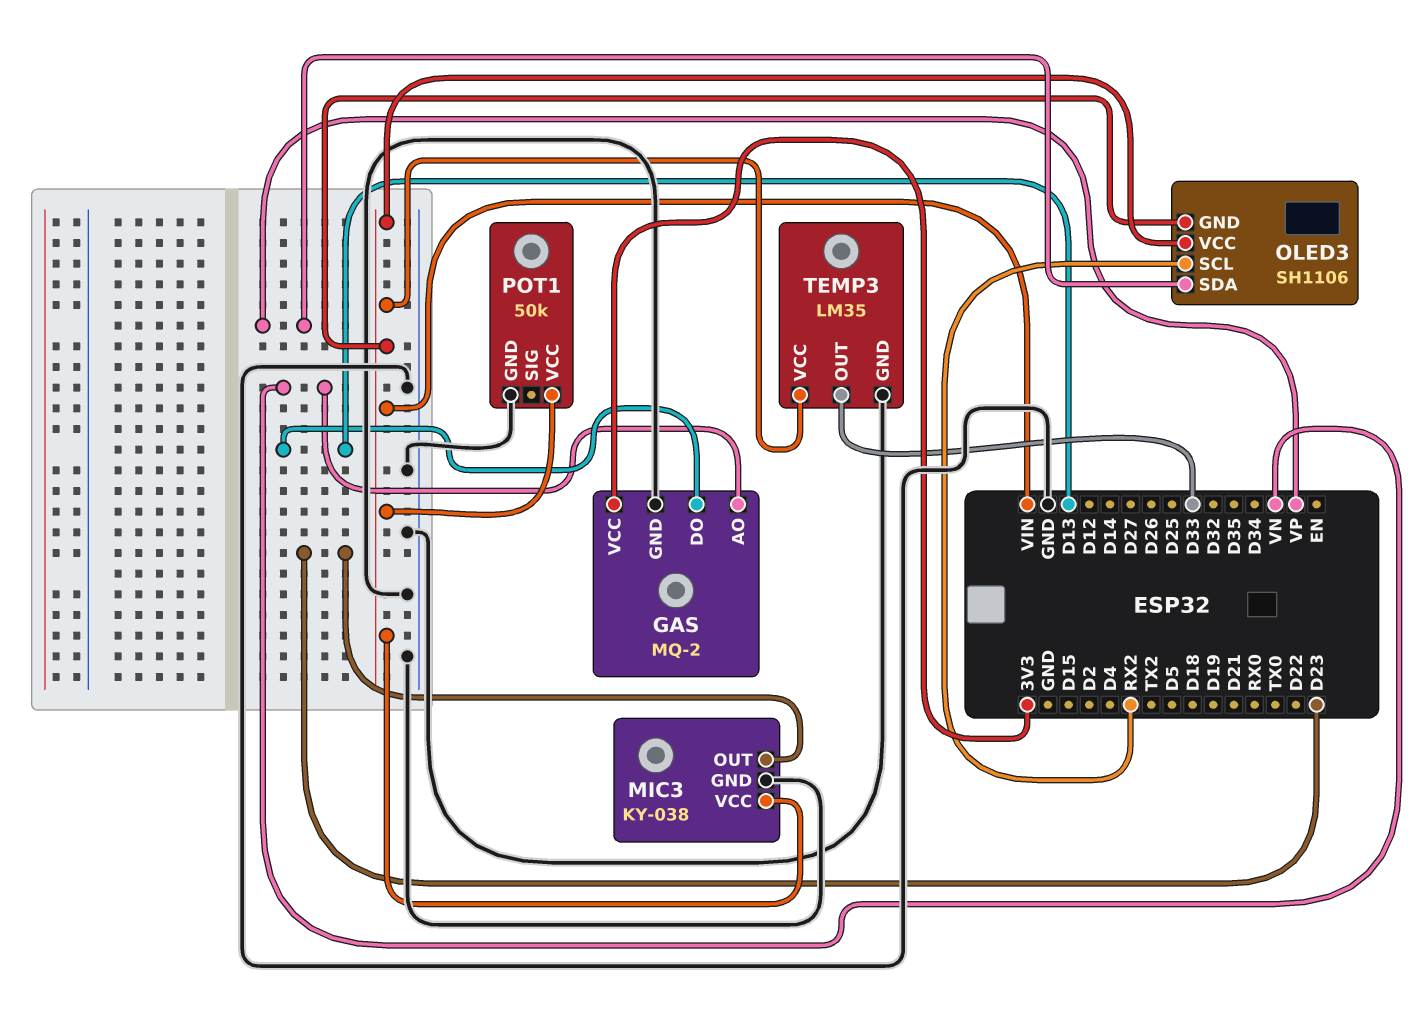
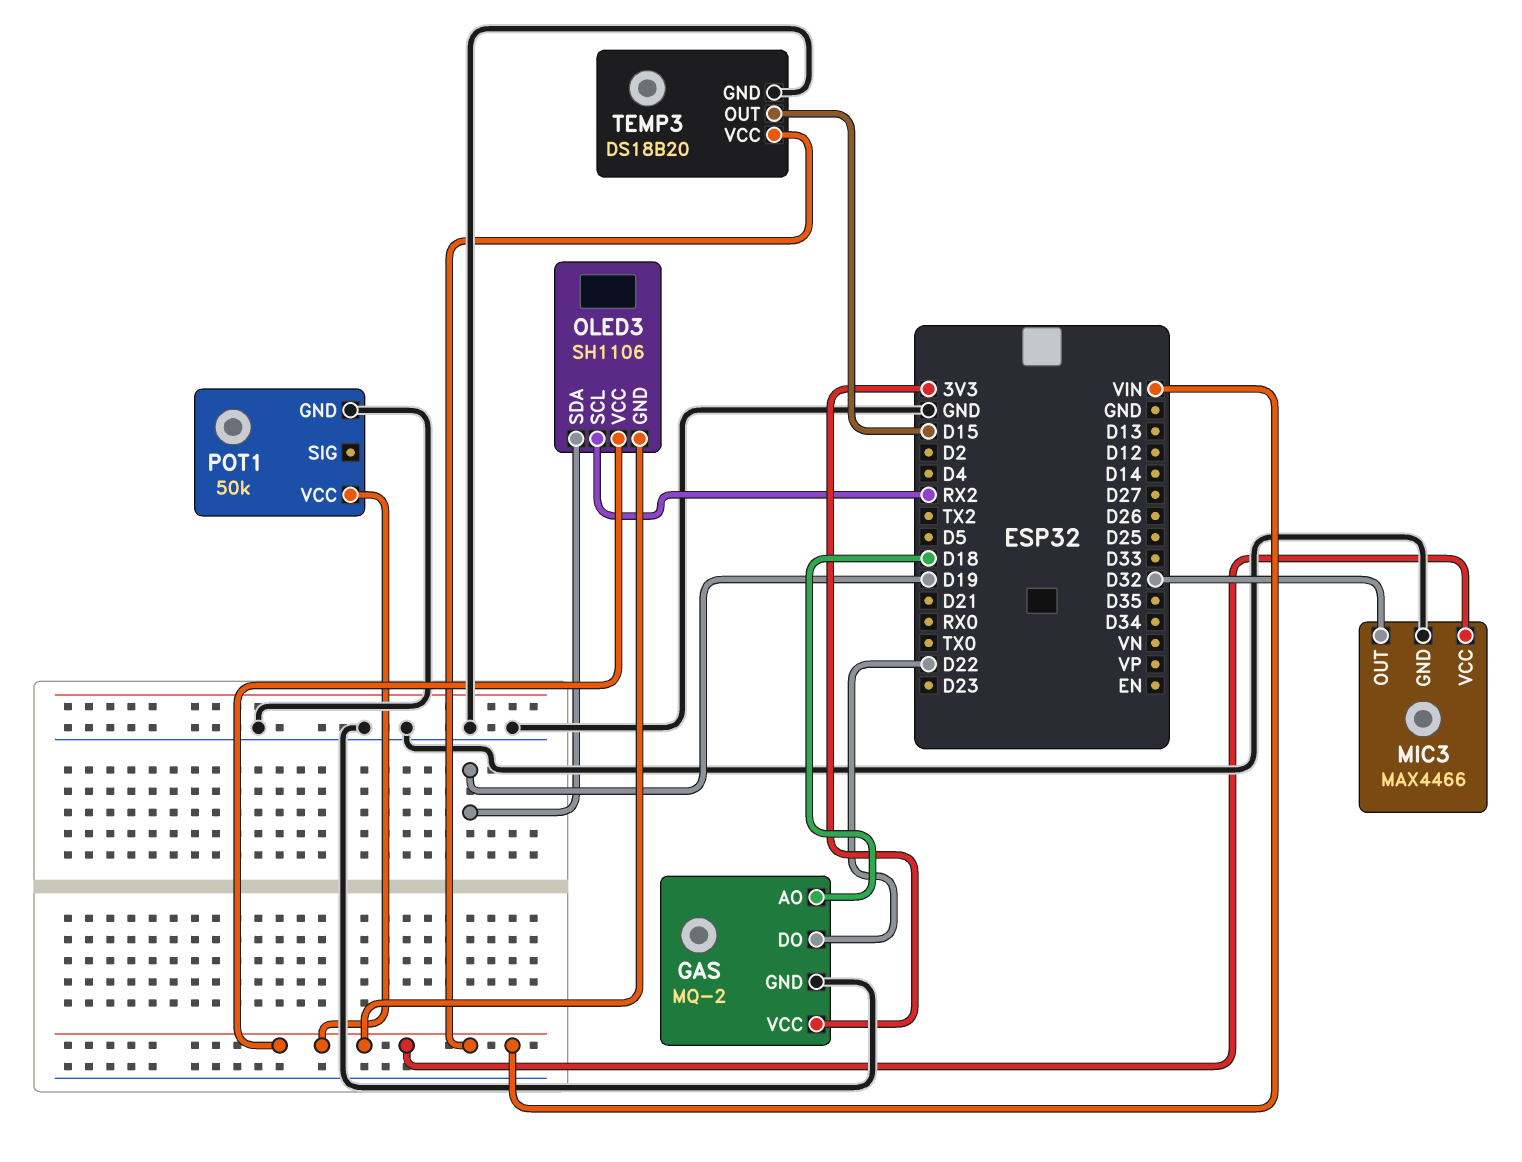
GAS pin AO: VN -> D18
GAS pin DO: D13 -> D22
MIC3: KY-038 -> MAX4466
MIC3 pin OUT: D23 -> D32
OLED3 pin SDA: VP -> D19
TEMP3: LM35 -> DS18B20
TEMP3 pin OUT: D33 -> D15

